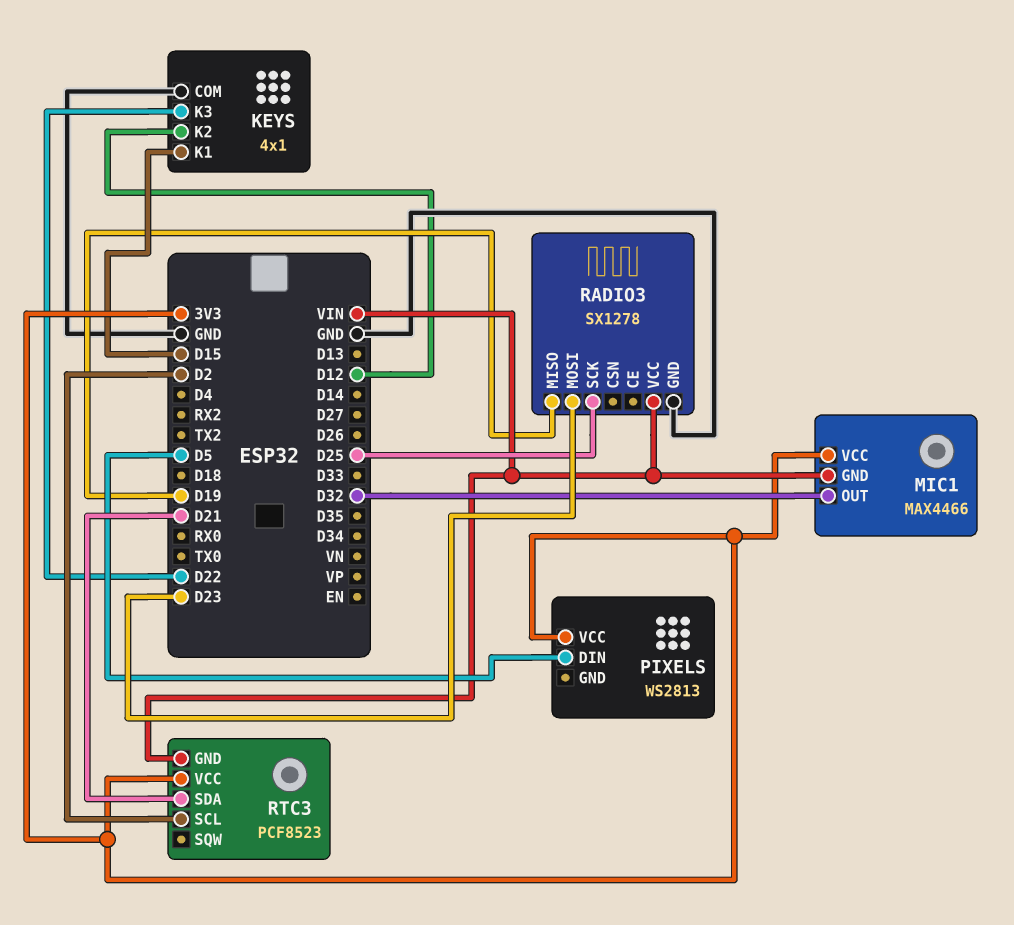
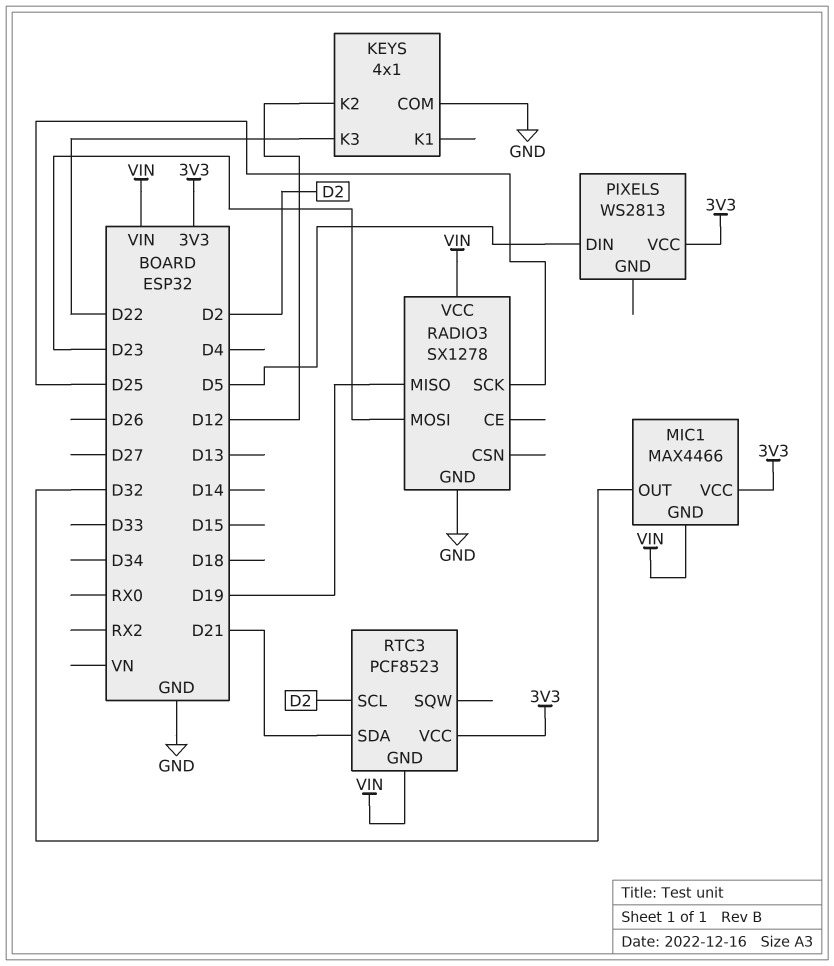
KEYS pin K1: D15 -> none

